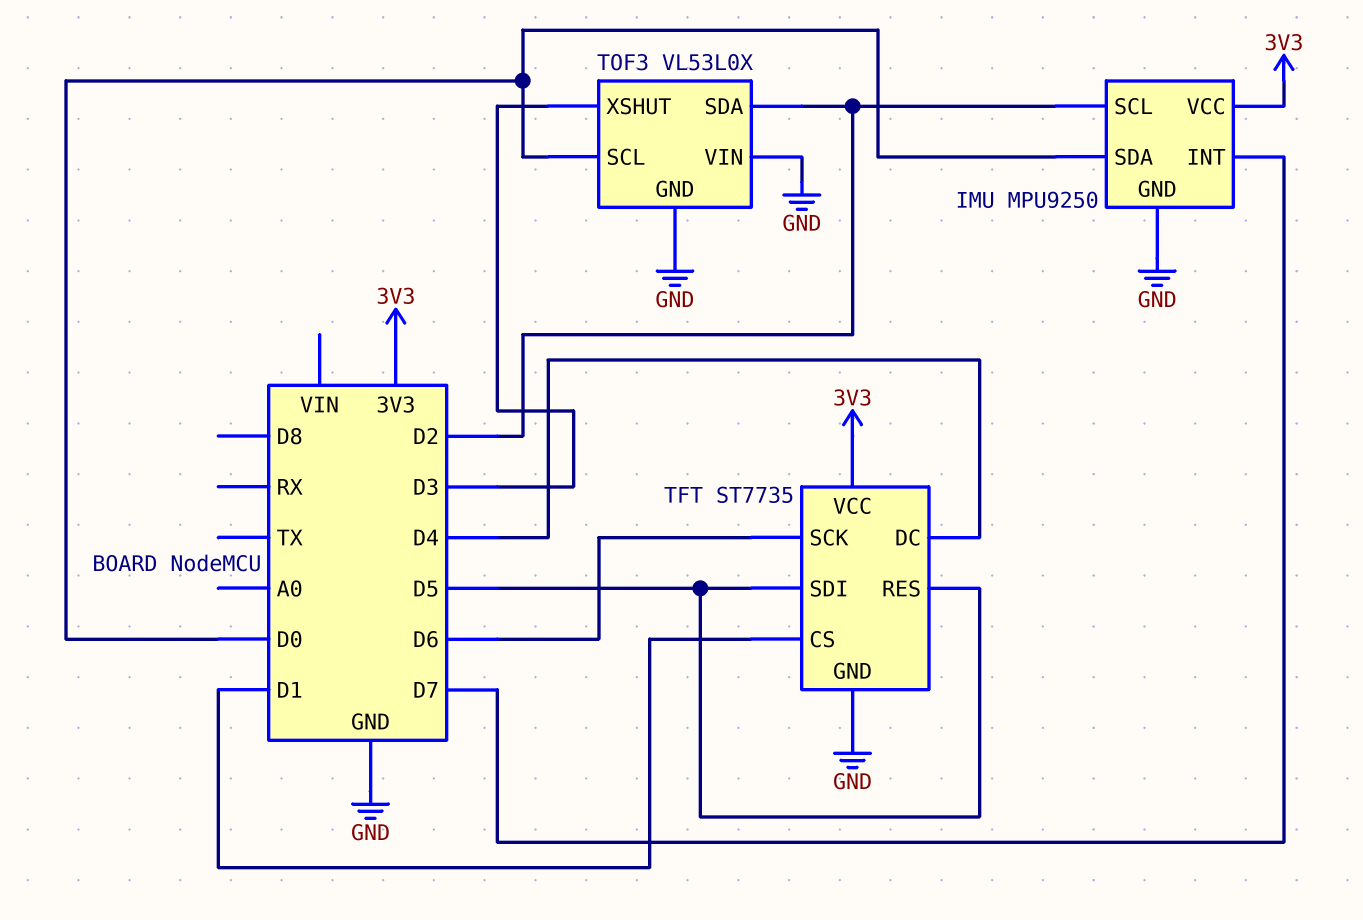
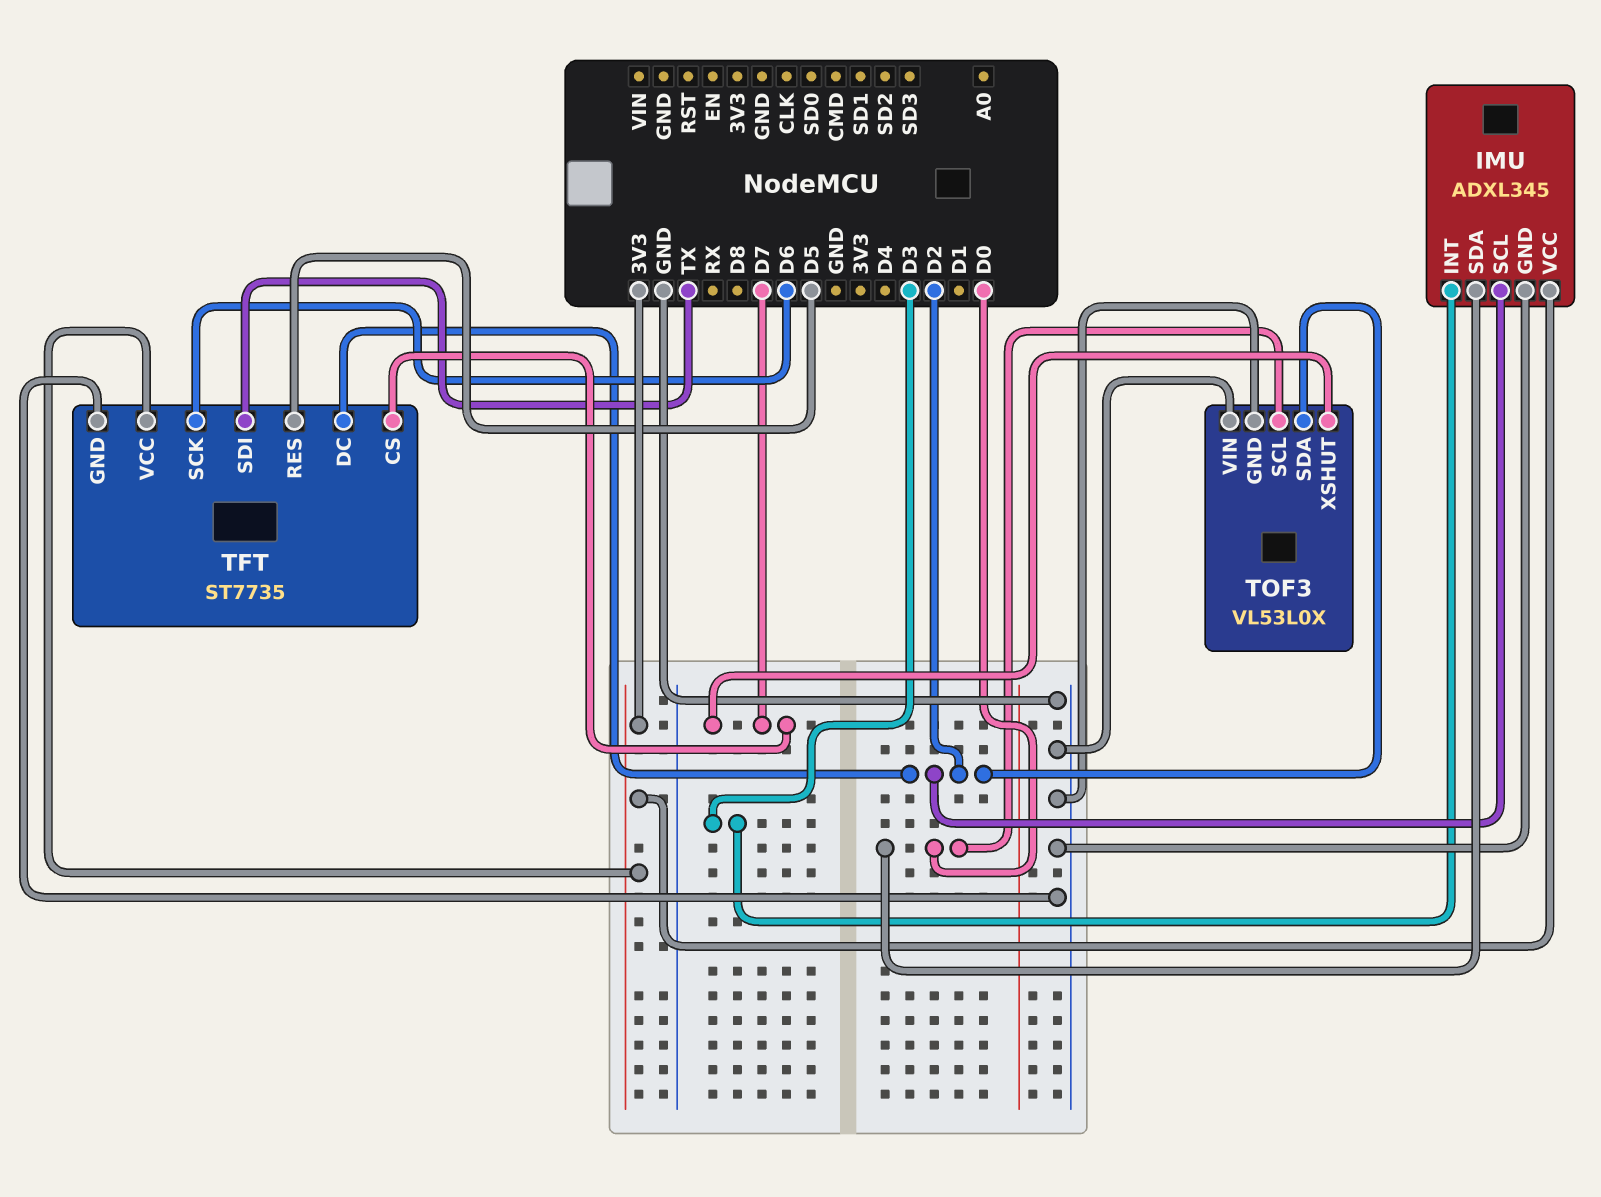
IMU: MPU9250 -> ADXL345
IMU pin INT: D7 -> D3
TFT pin CS: D1 -> D7
TFT pin DC: D4 -> D2
TFT pin SDI: D5 -> TX
TOF3 pin XSHUT: D3 -> D7

